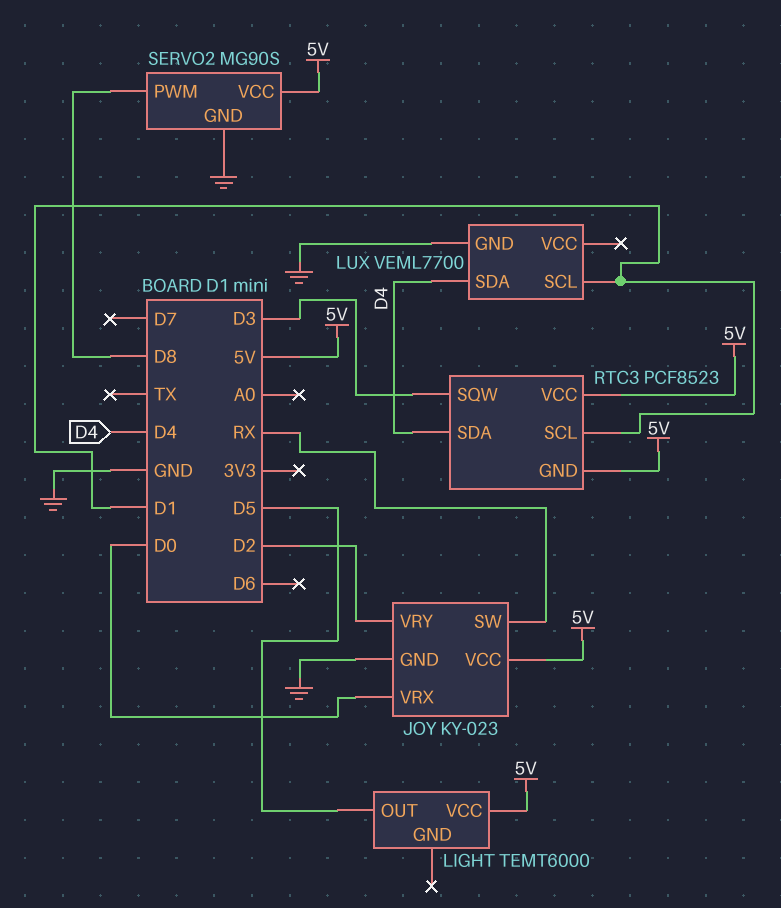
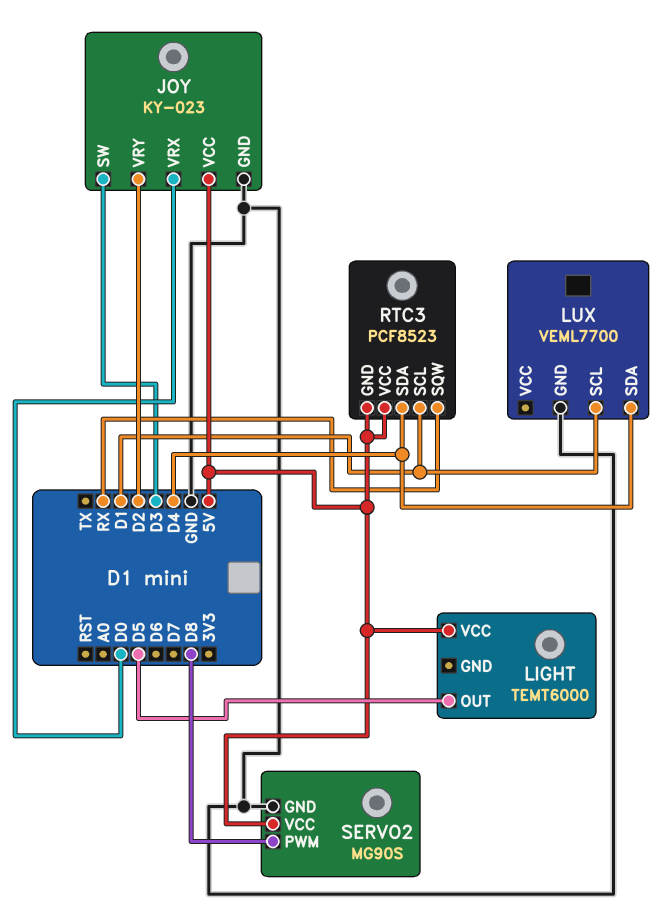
JOY pin SW: RX -> D3
RTC3 pin SQW: D3 -> RX

